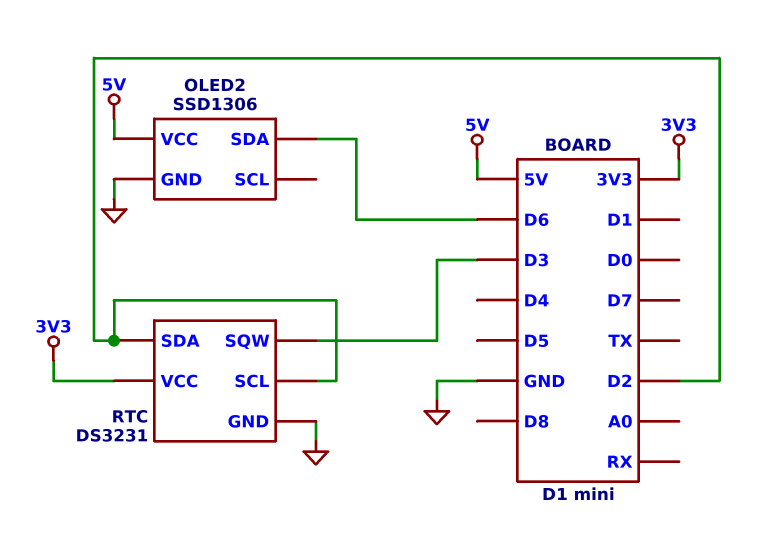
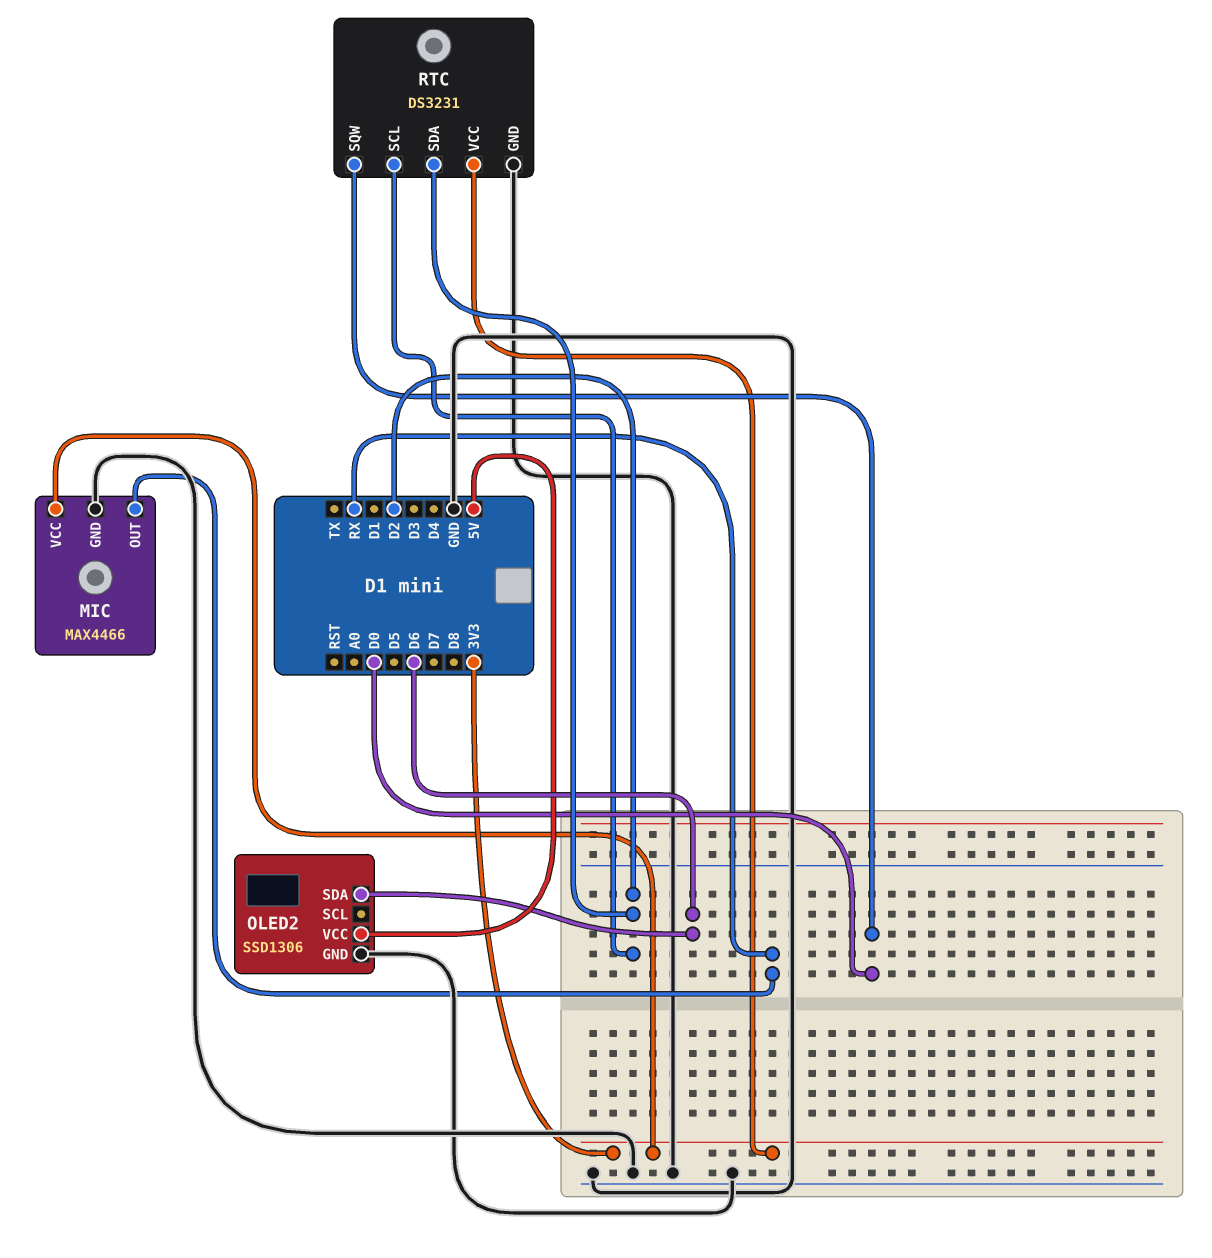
MIC: none -> MAX4466
MIC pin GND: none -> GND
MIC pin OUT: none -> RX
MIC pin VCC: none -> 3V3
RTC pin SQW: D3 -> D0

